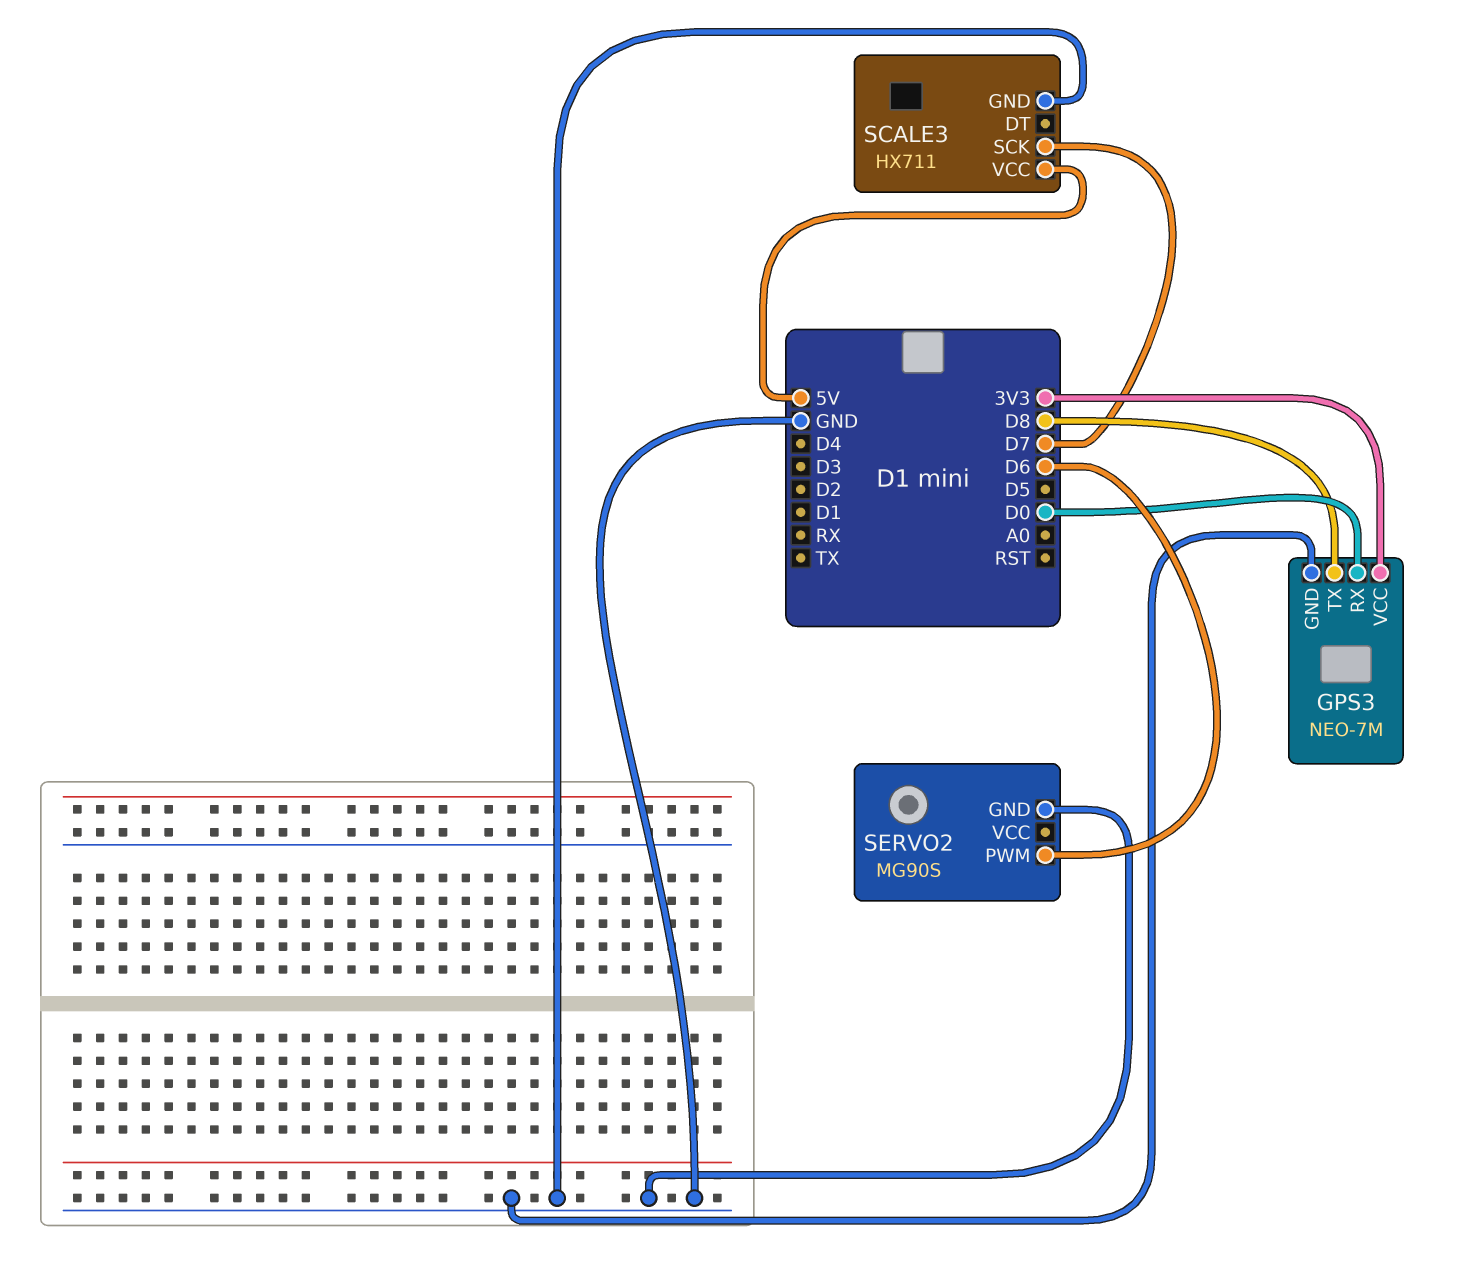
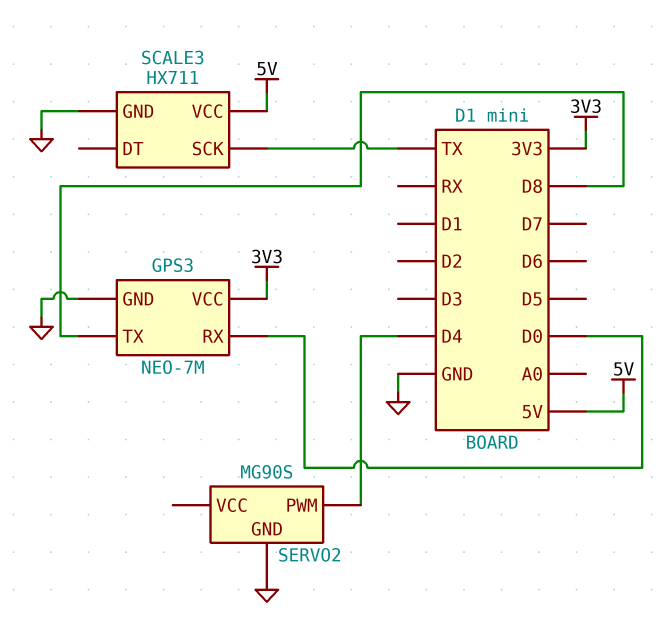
SCALE3 pin SCK: D7 -> TX
SERVO2 pin PWM: D6 -> D4

